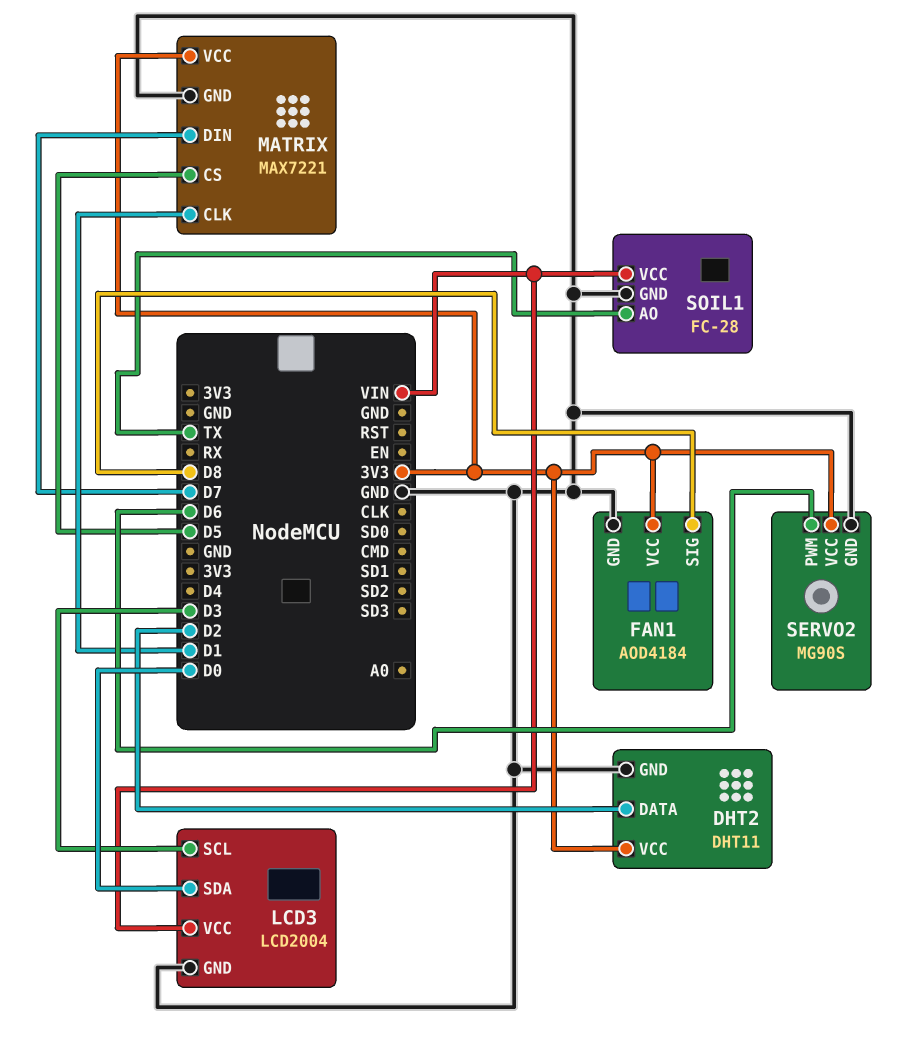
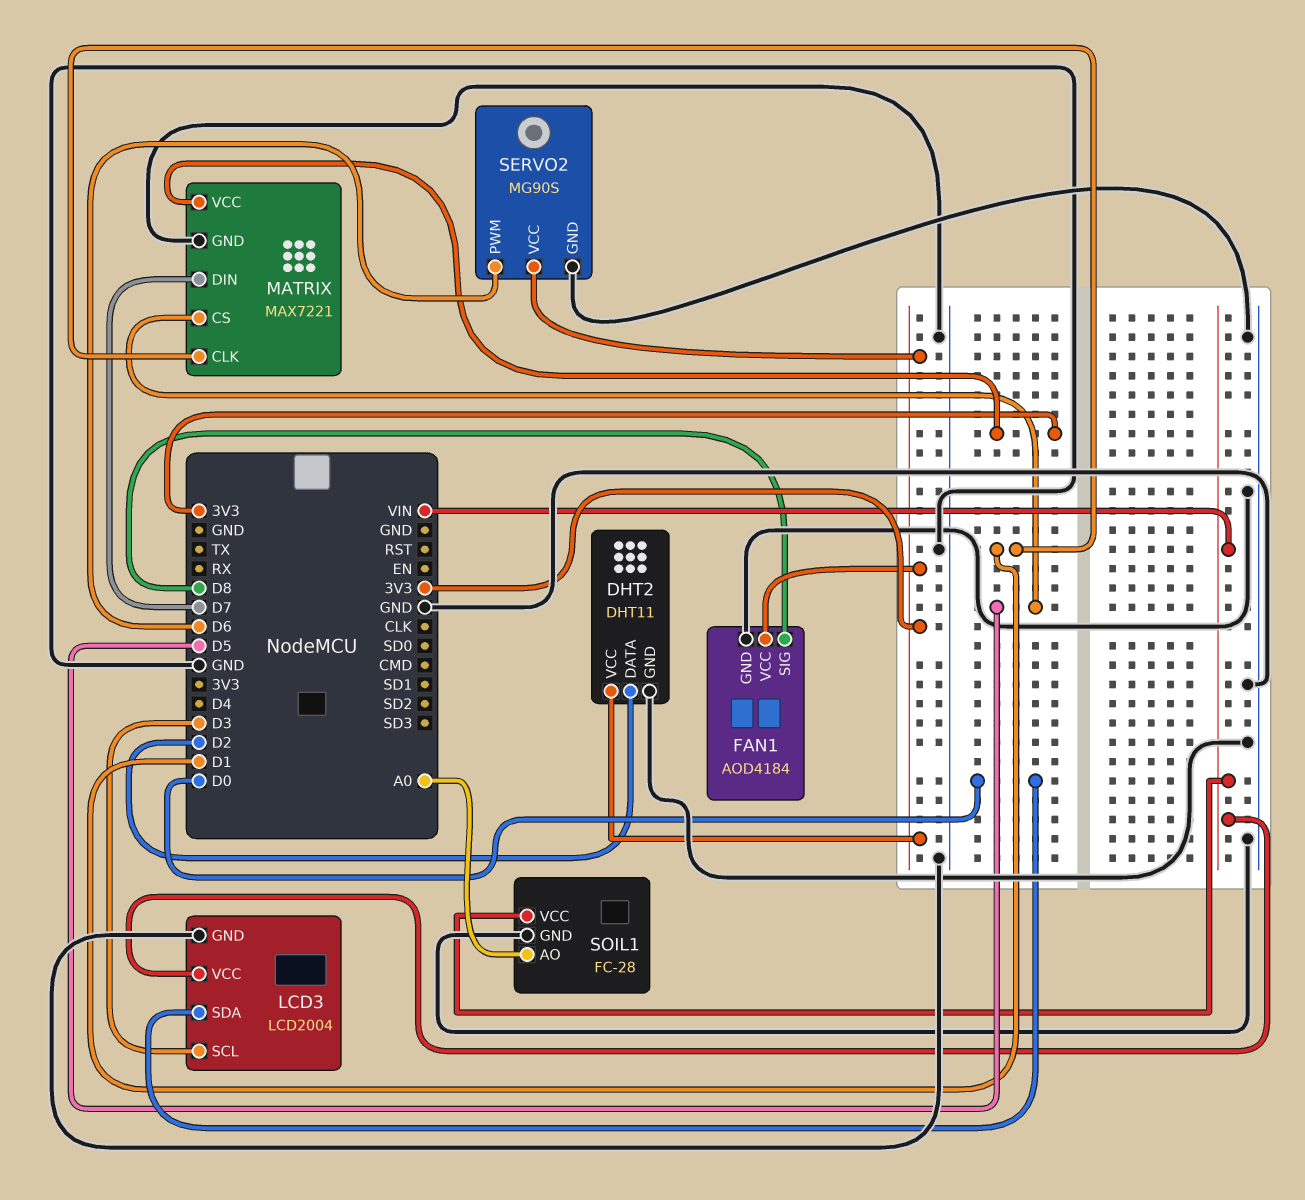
SOIL1 pin AO: TX -> A0

